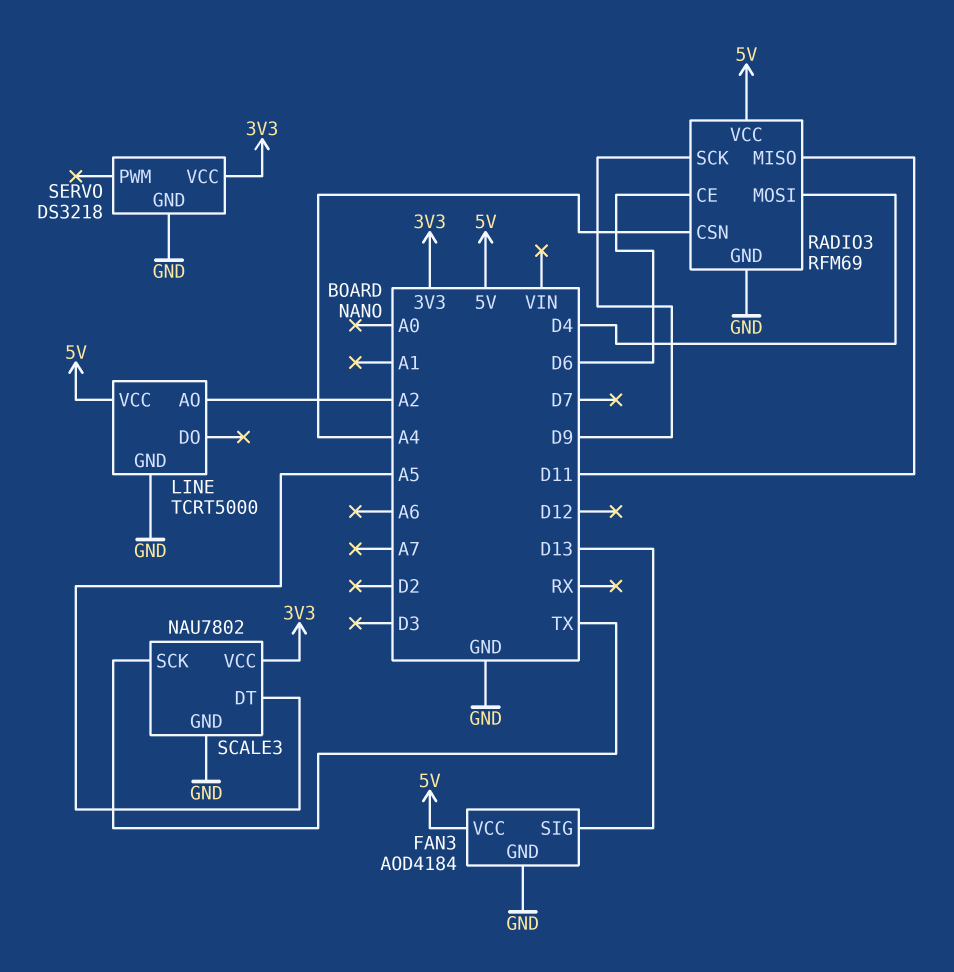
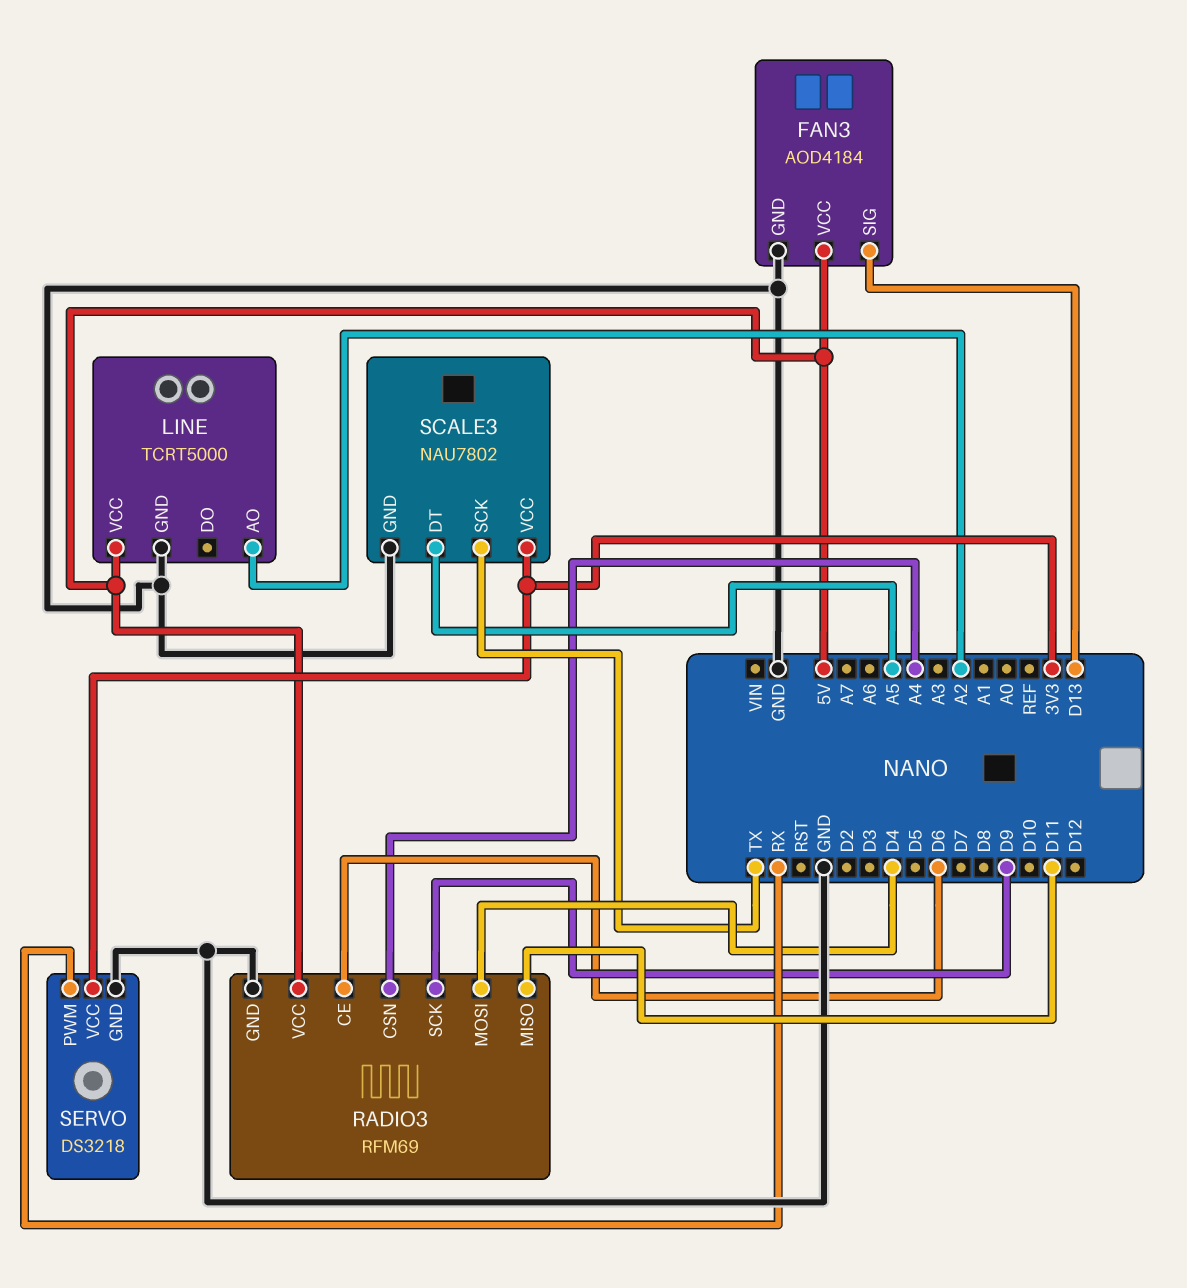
SERVO pin PWM: none -> RX

